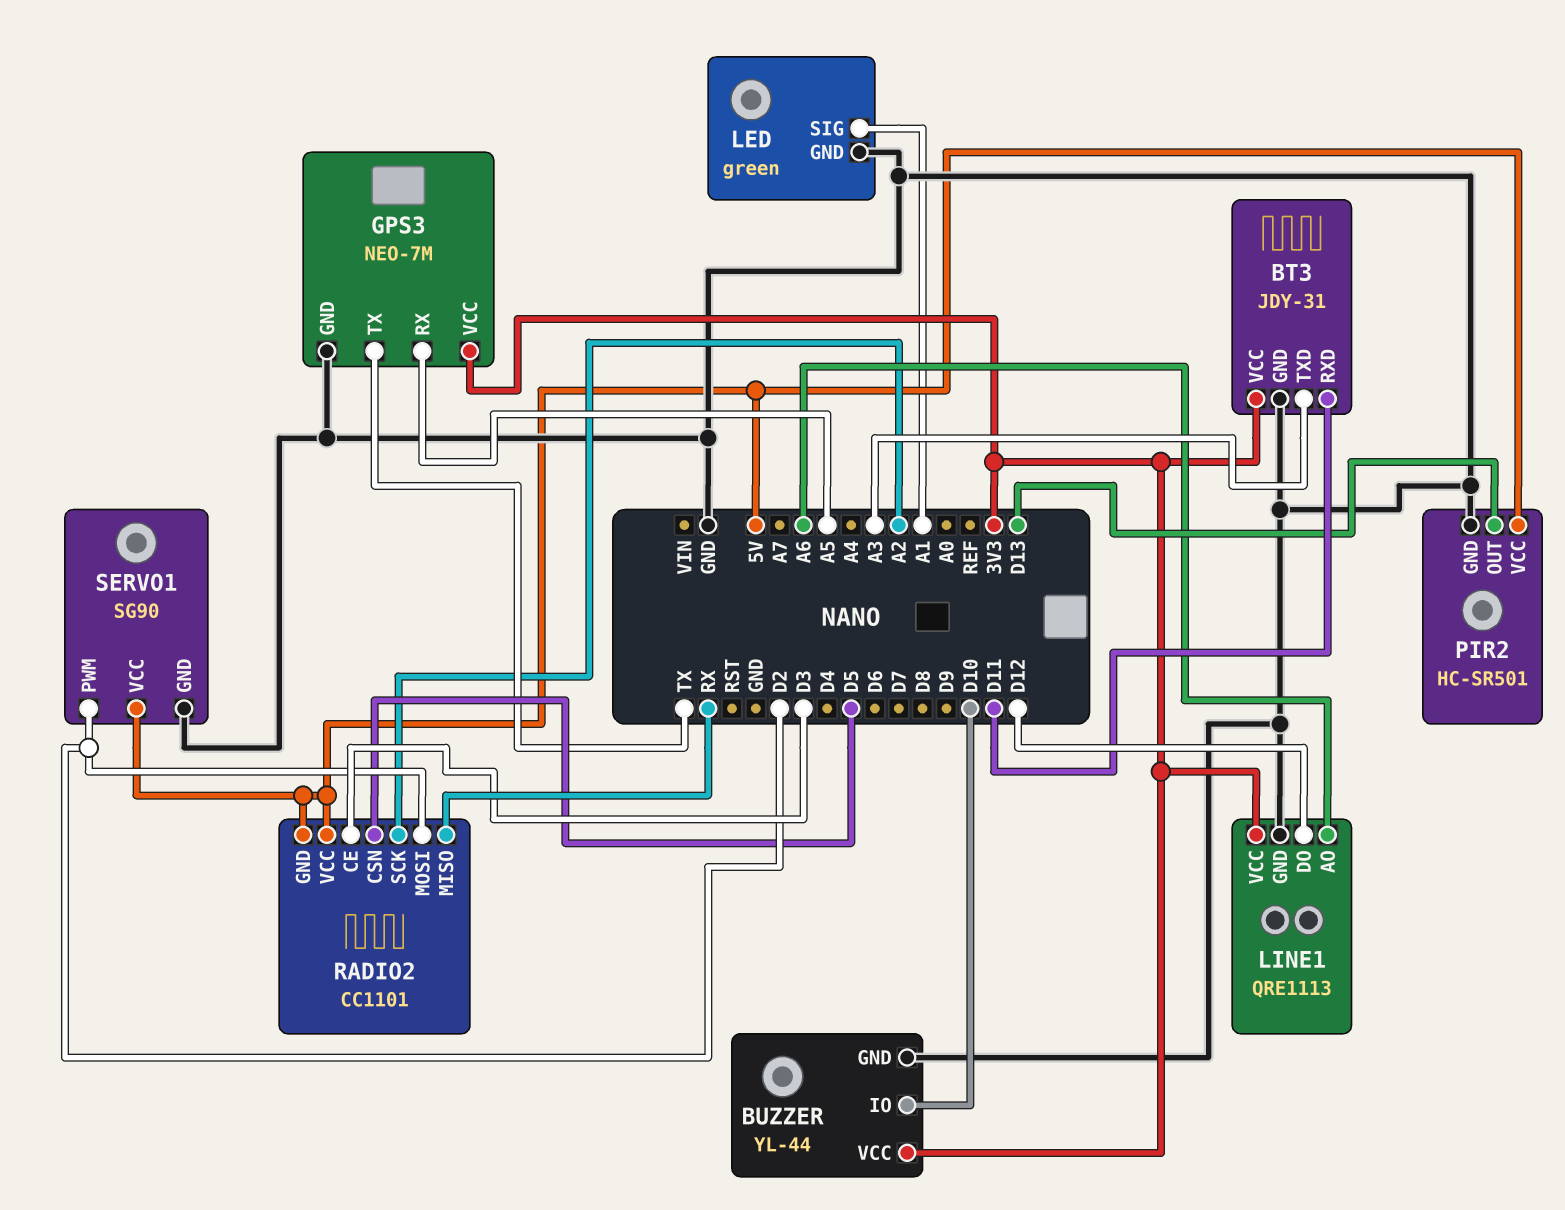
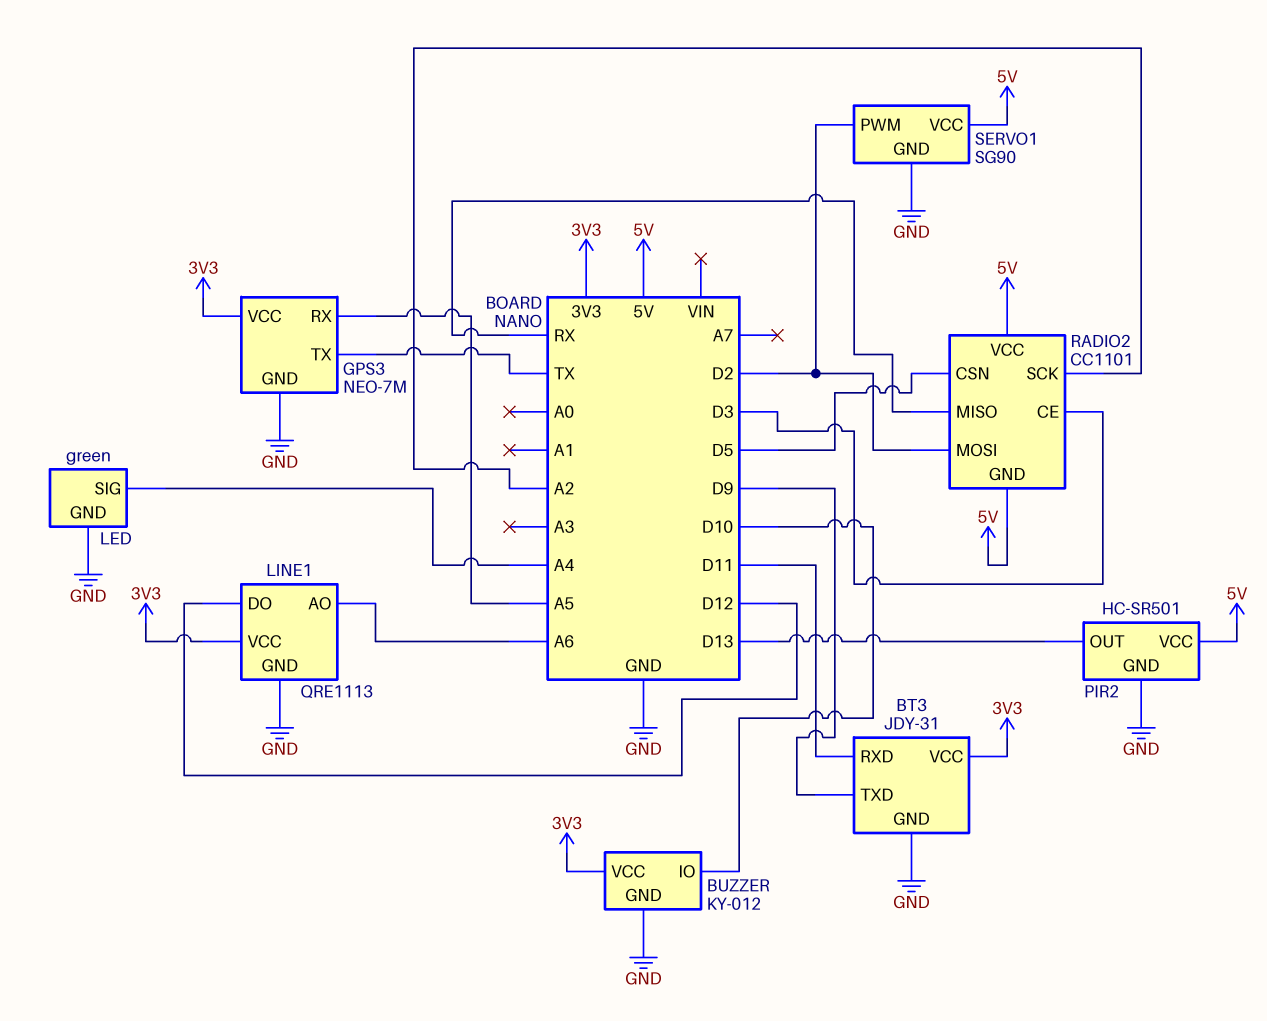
BT3 pin TXD: A3 -> D9
BUZZER: YL-44 -> KY-012
LED pin SIG: A1 -> A4

